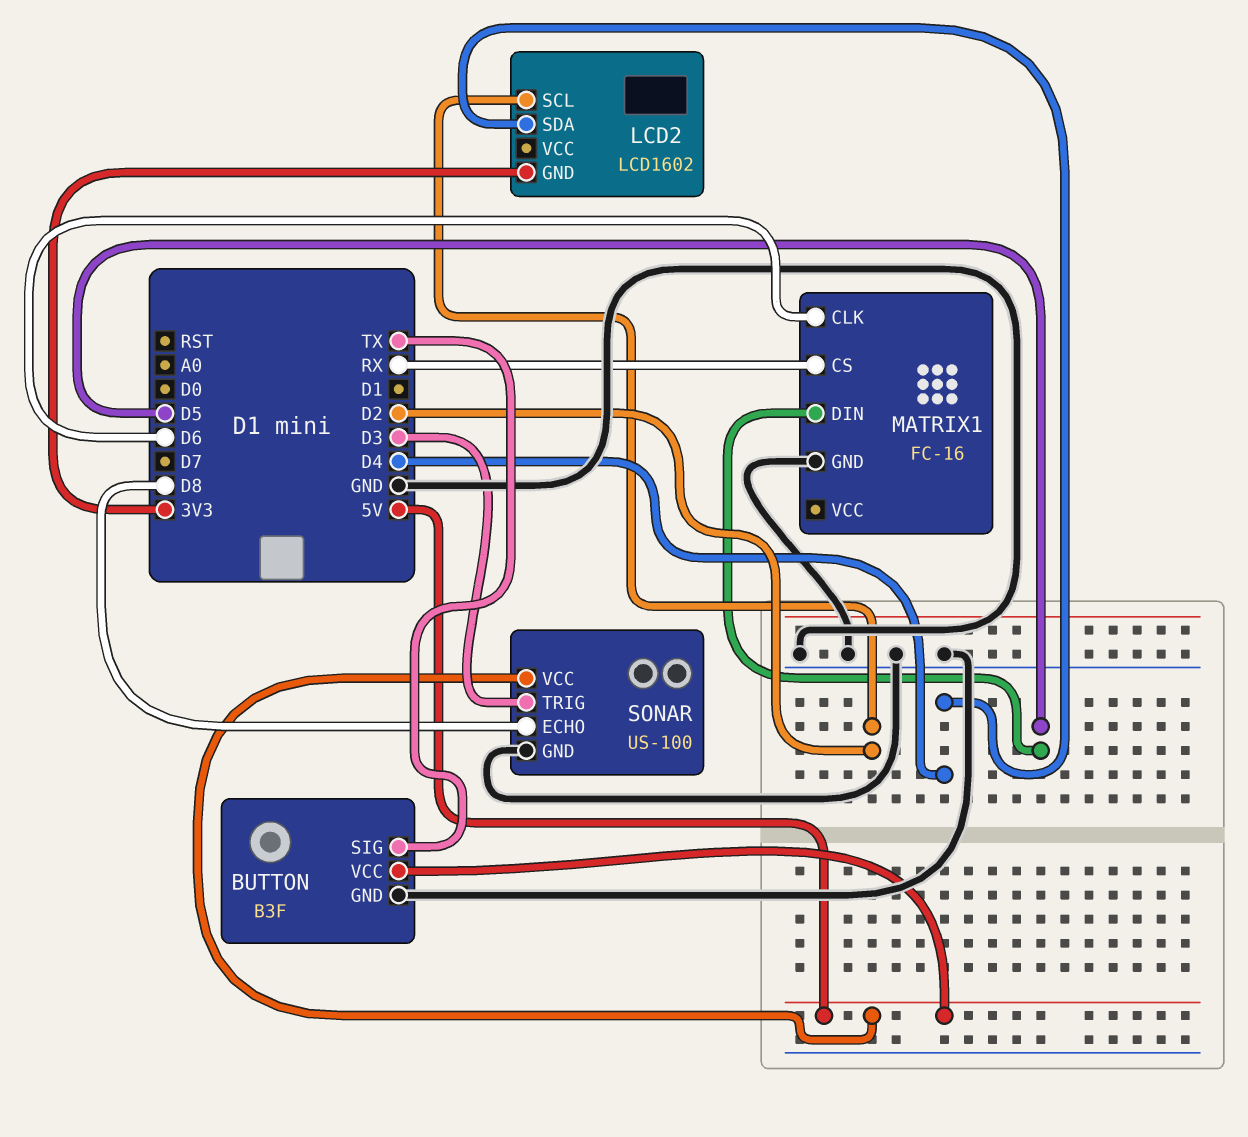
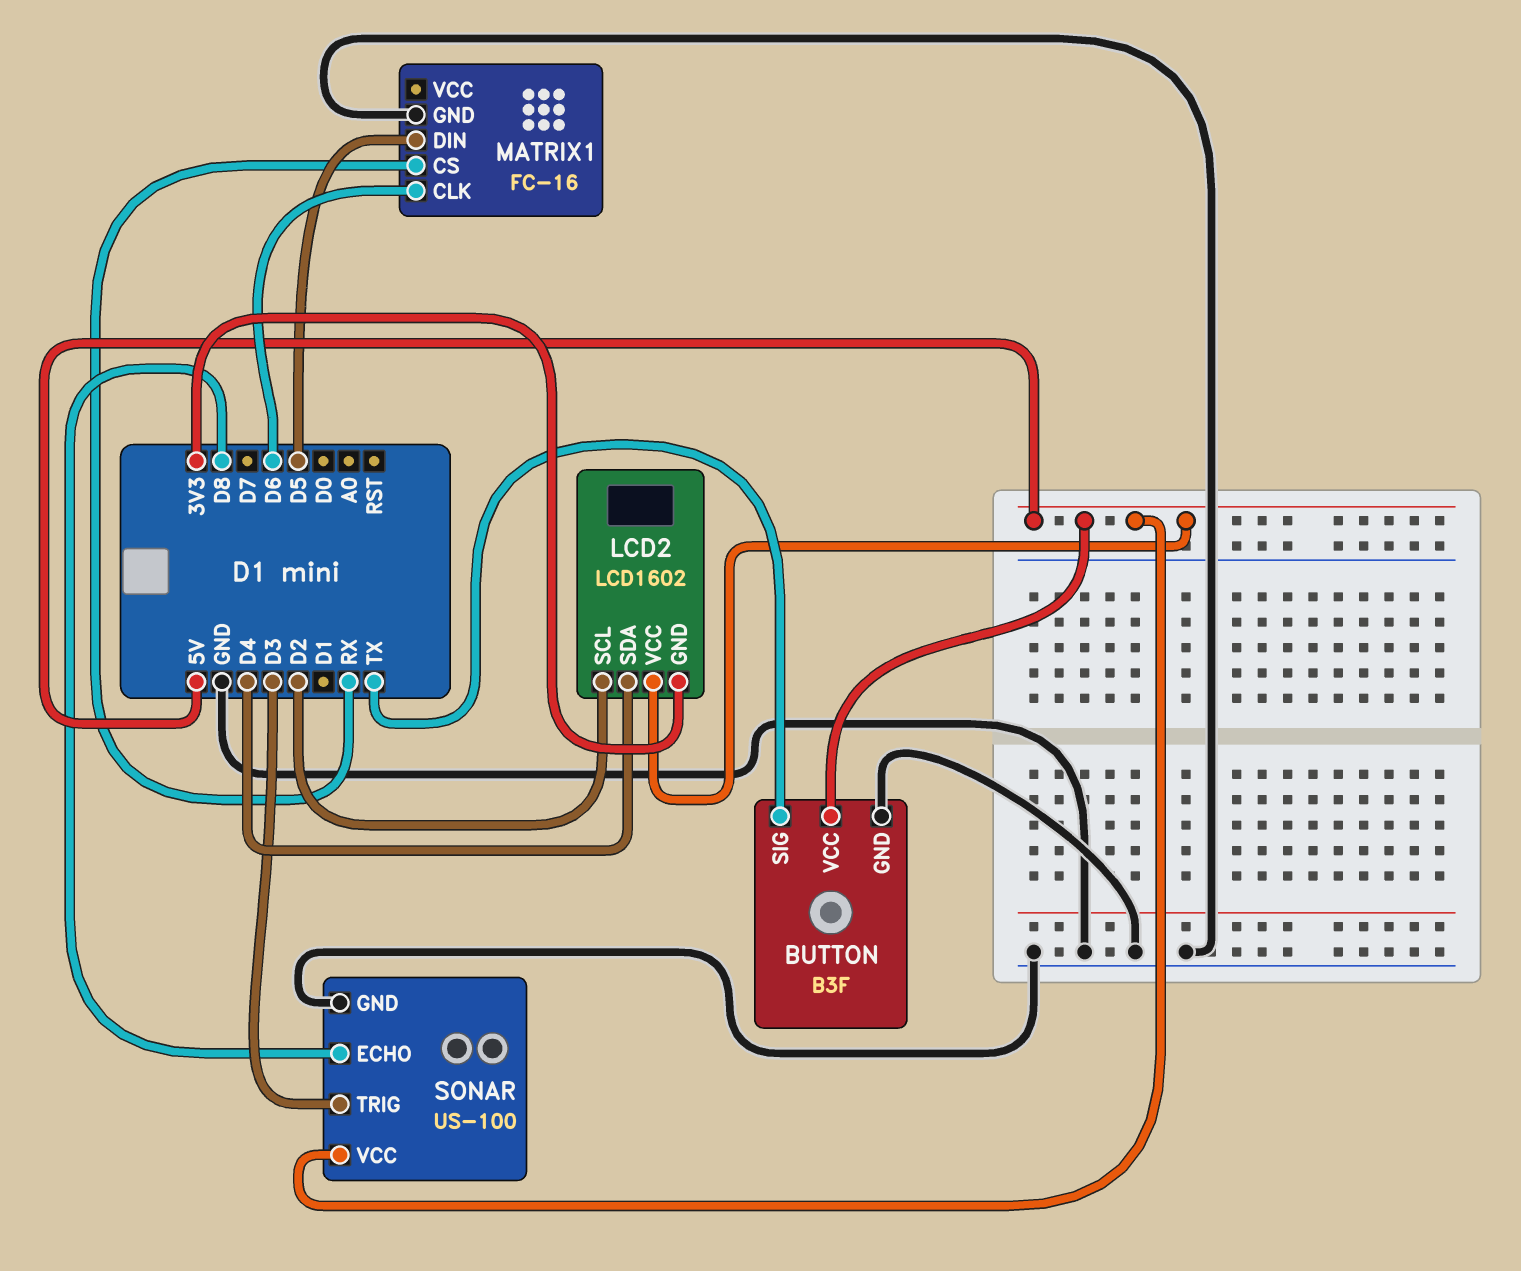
LCD2 pin VCC: none -> 5V

